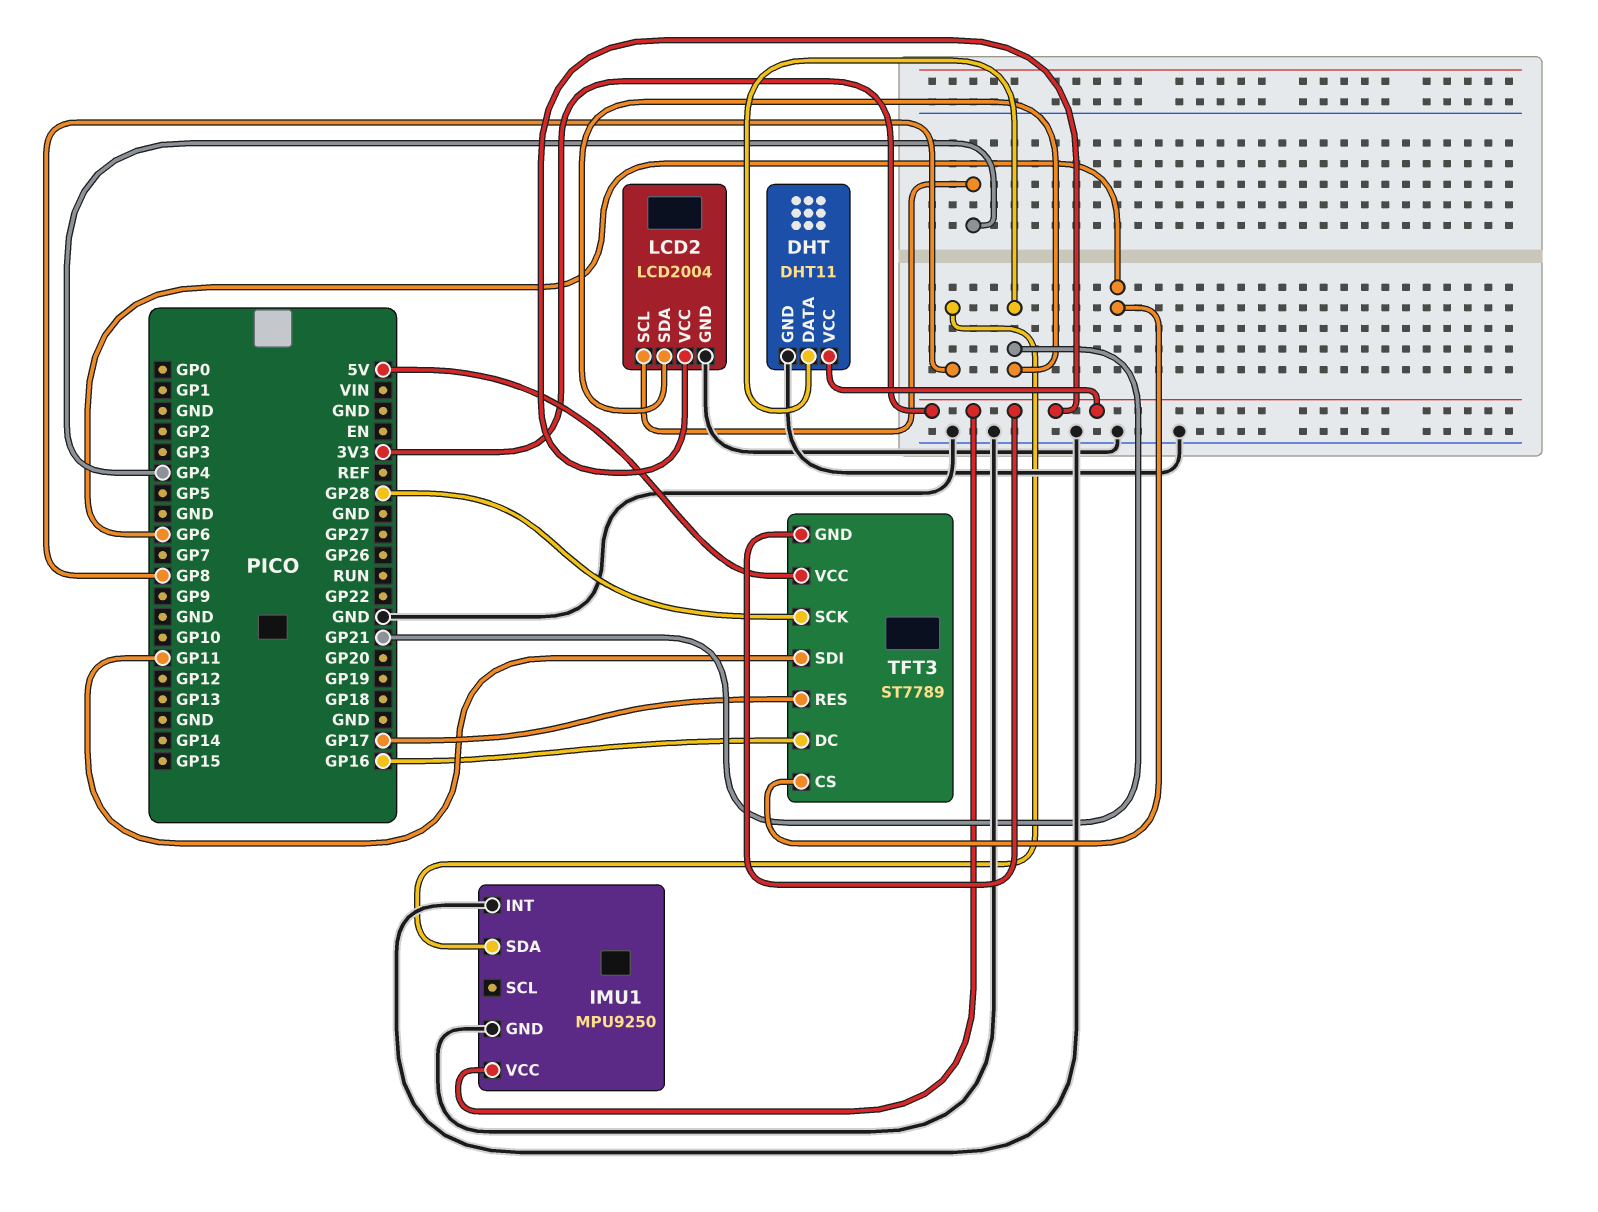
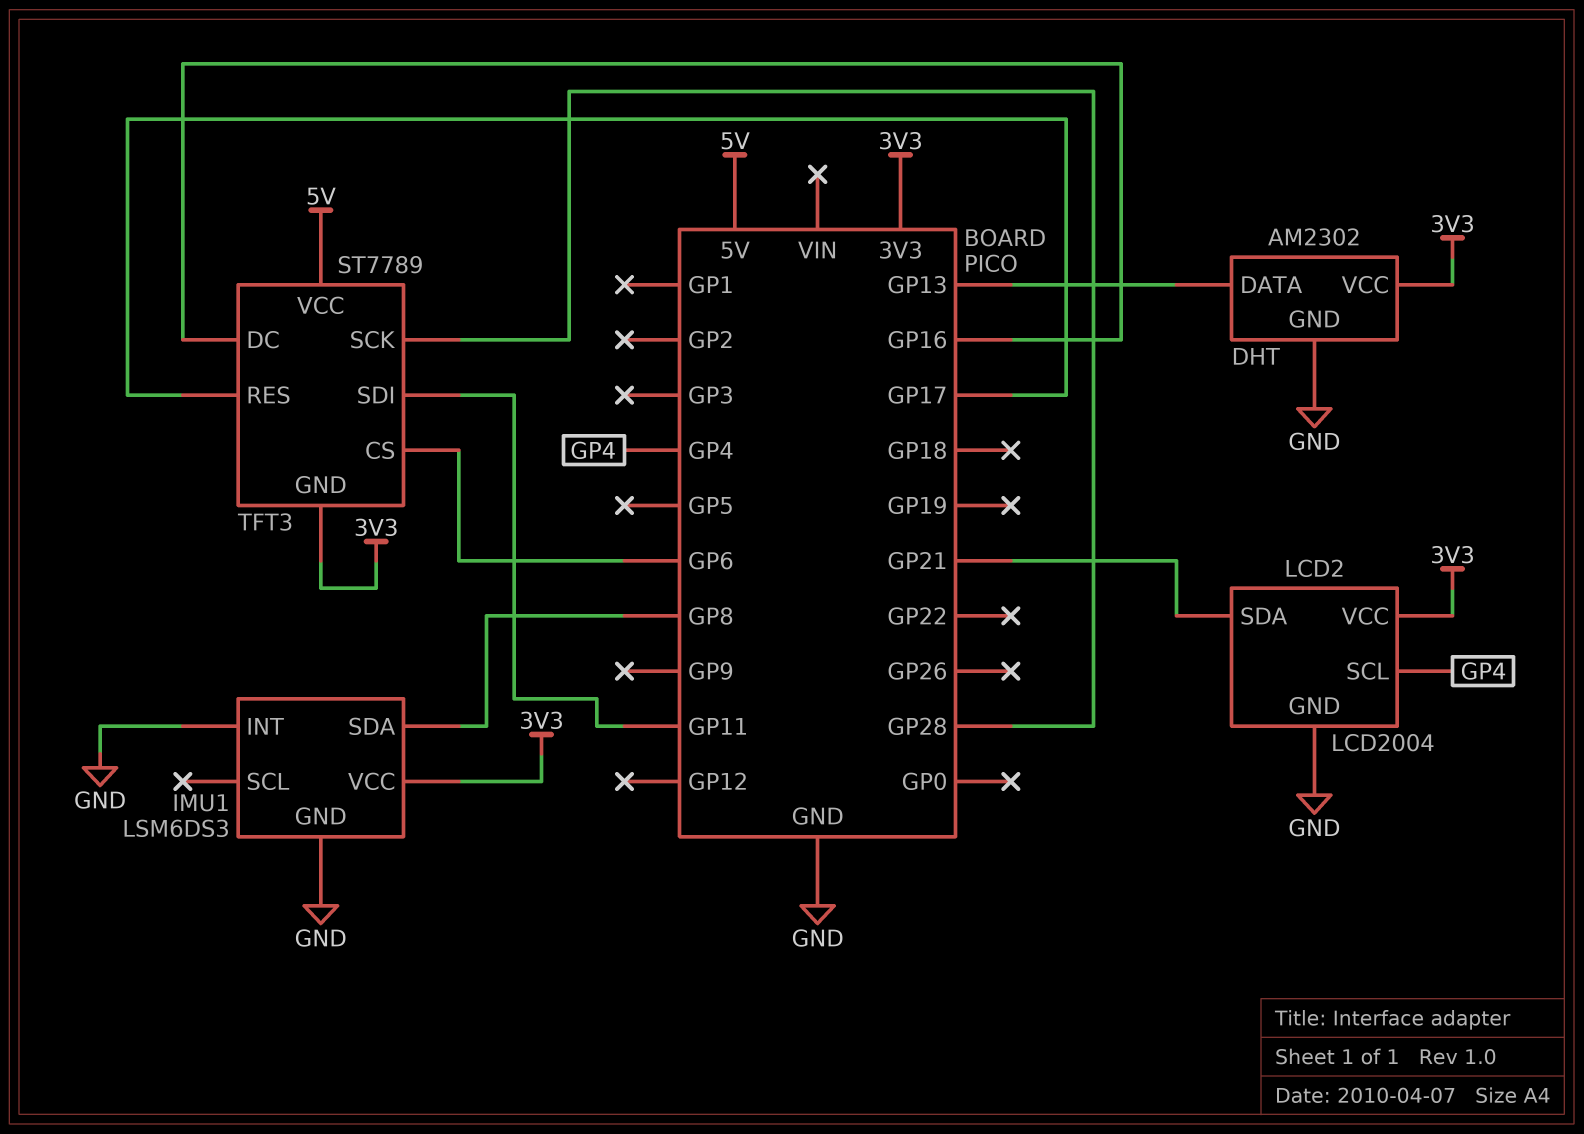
DHT: DHT11 -> AM2302
DHT pin DATA: GP21 -> GP13
IMU1: MPU9250 -> LSM6DS3

